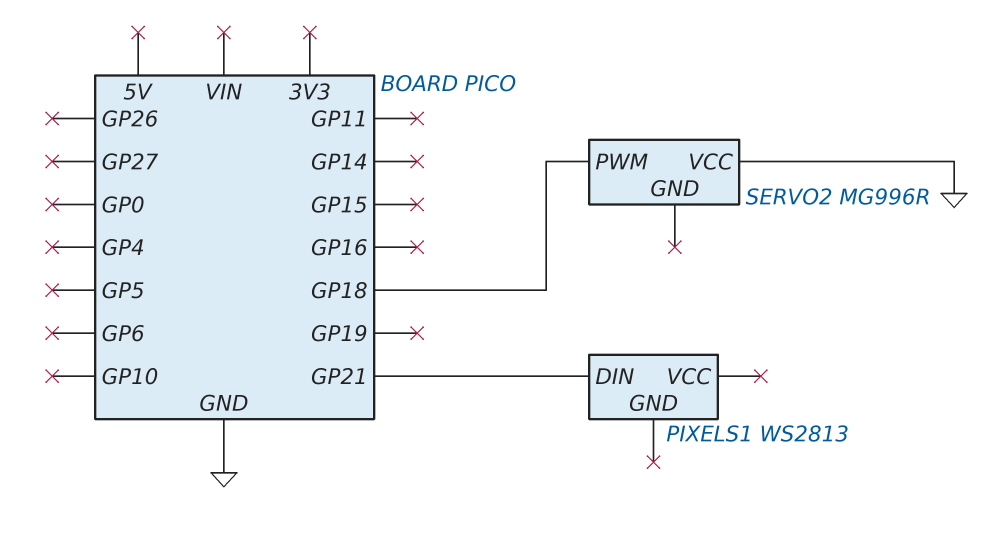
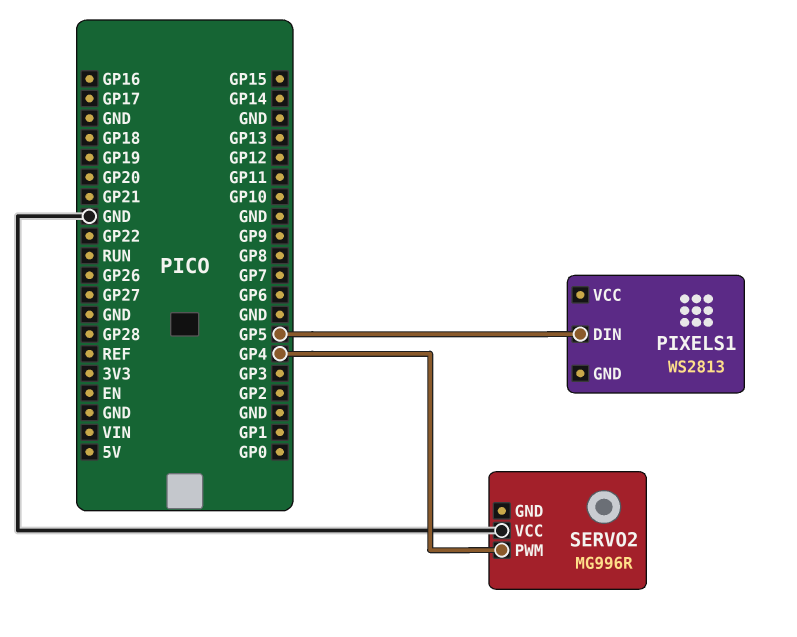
PIXELS1 pin DIN: GP21 -> GP5
SERVO2 pin PWM: GP18 -> GP4

